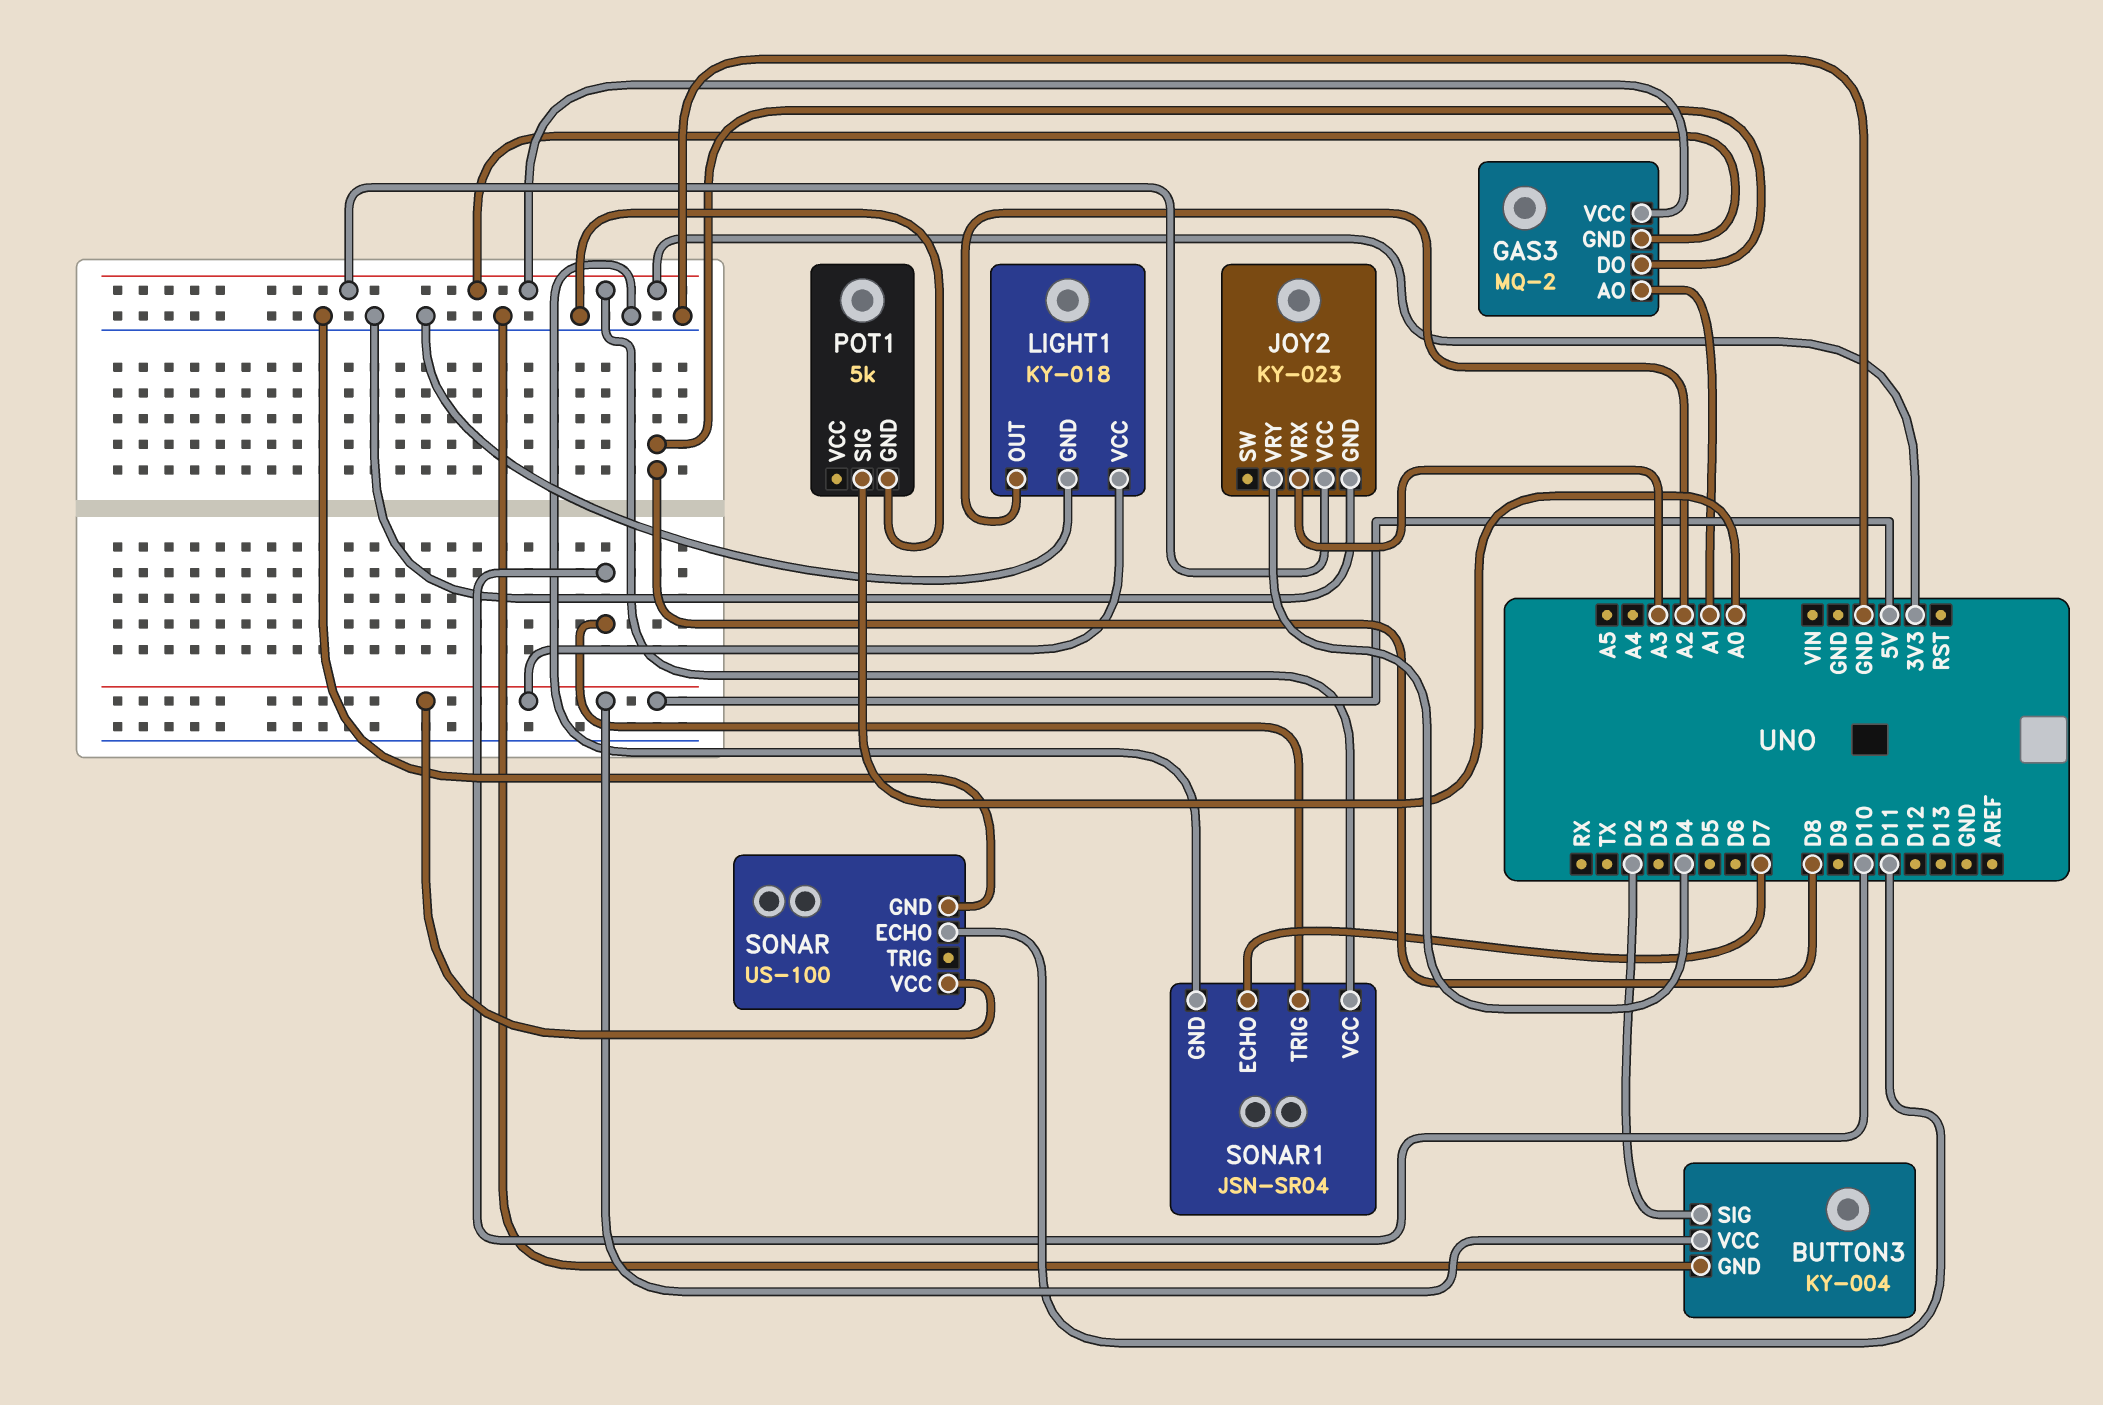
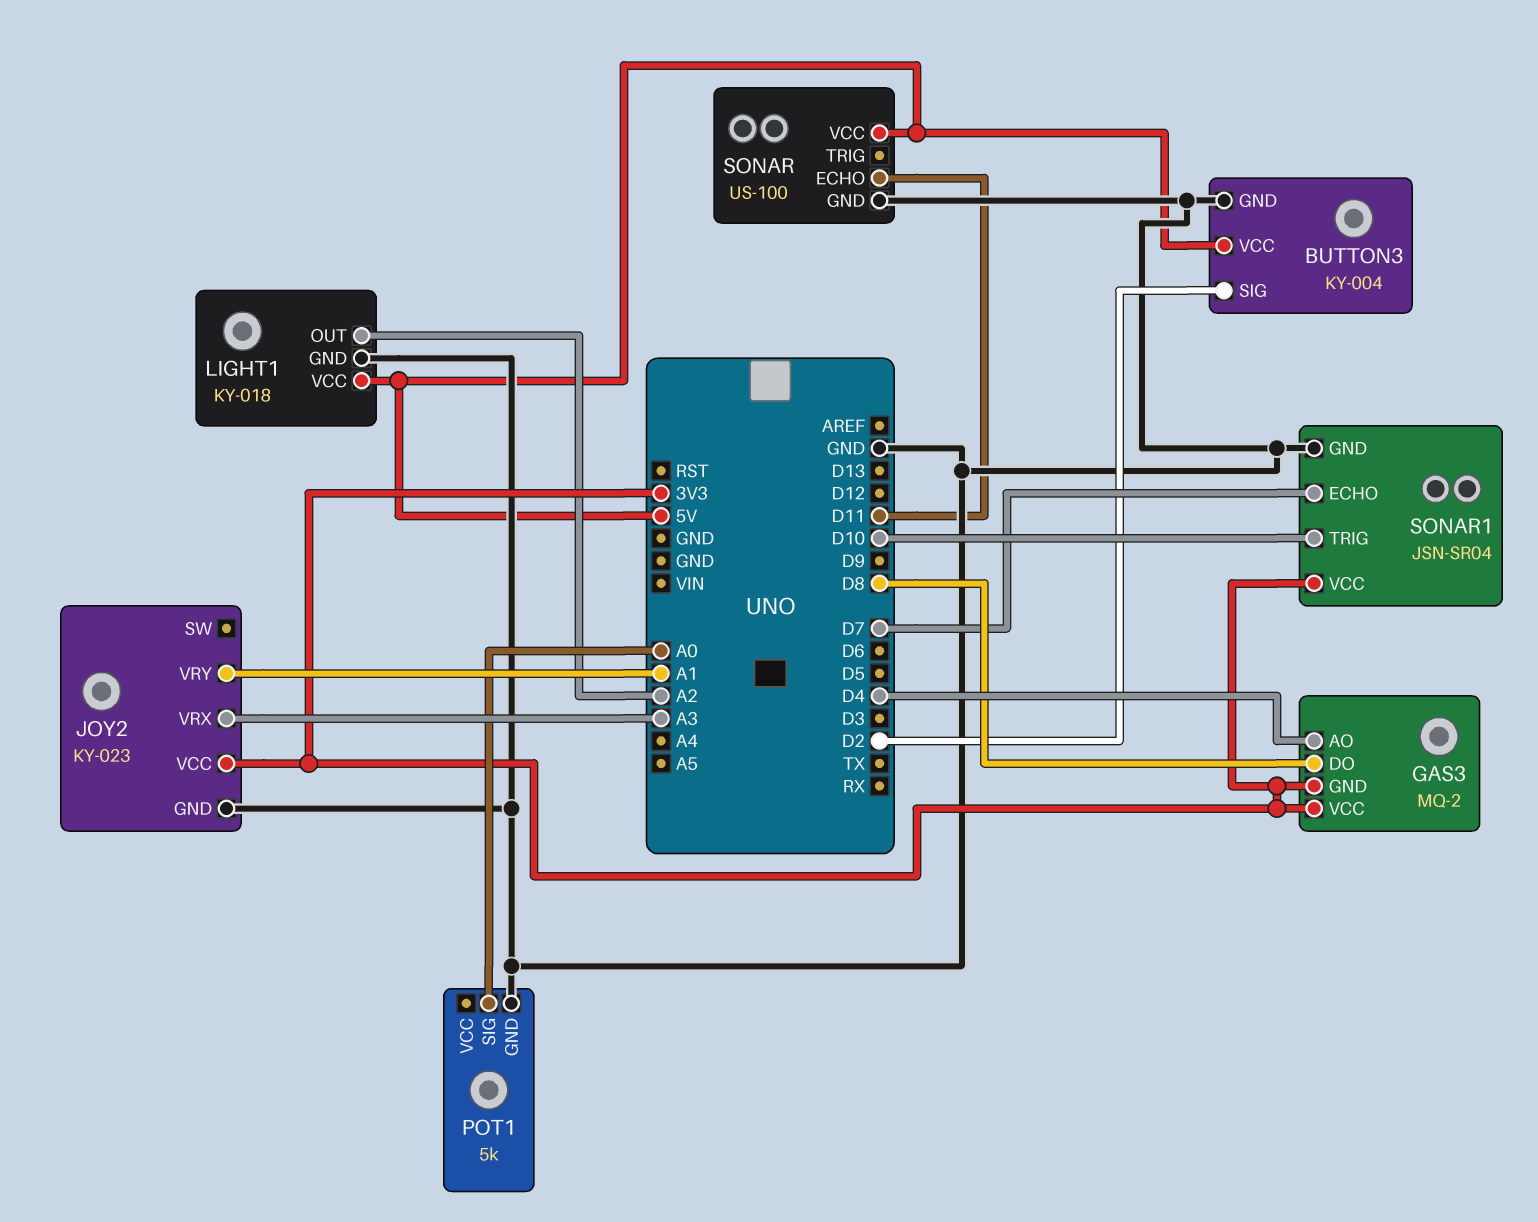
GAS3 pin AO: A1 -> D4
JOY2 pin VRY: D4 -> A1

